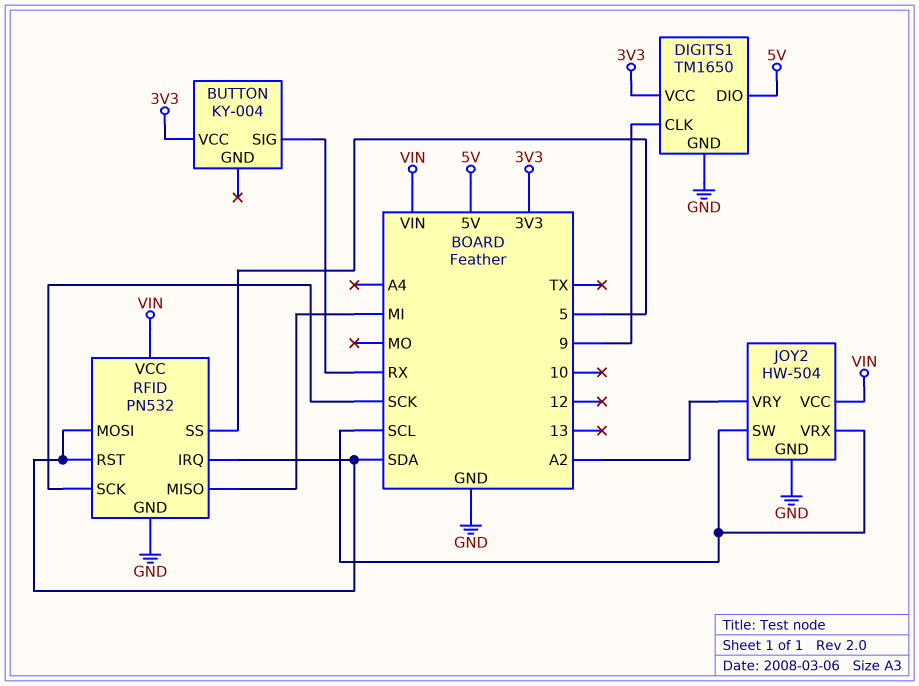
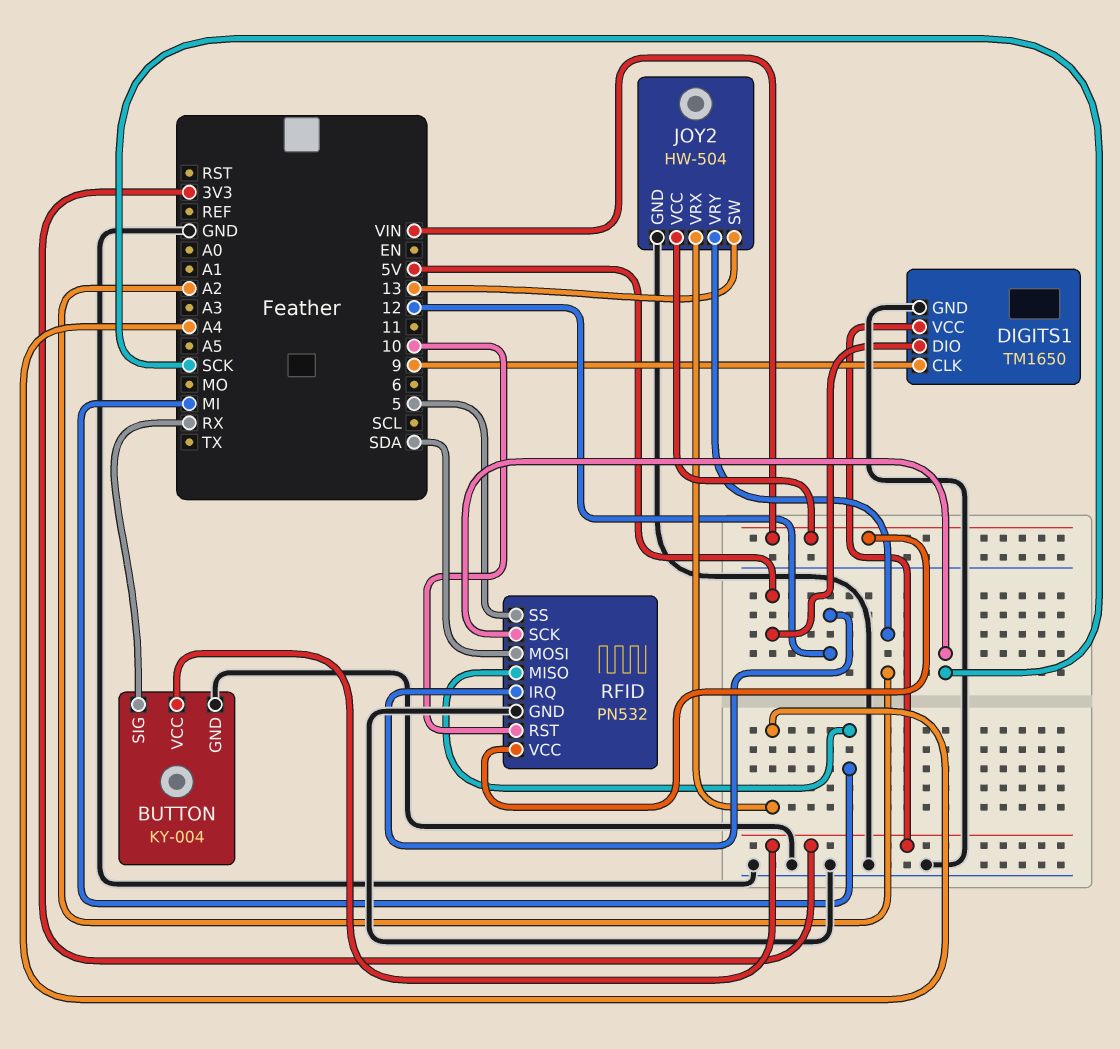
BUTTON pin GND: none -> GND
JOY2 pin SW: SCL -> 13
JOY2 pin VRX: SCL -> A4
RFID pin IRQ: SDA -> 12
RFID pin RST: SDA -> 10

